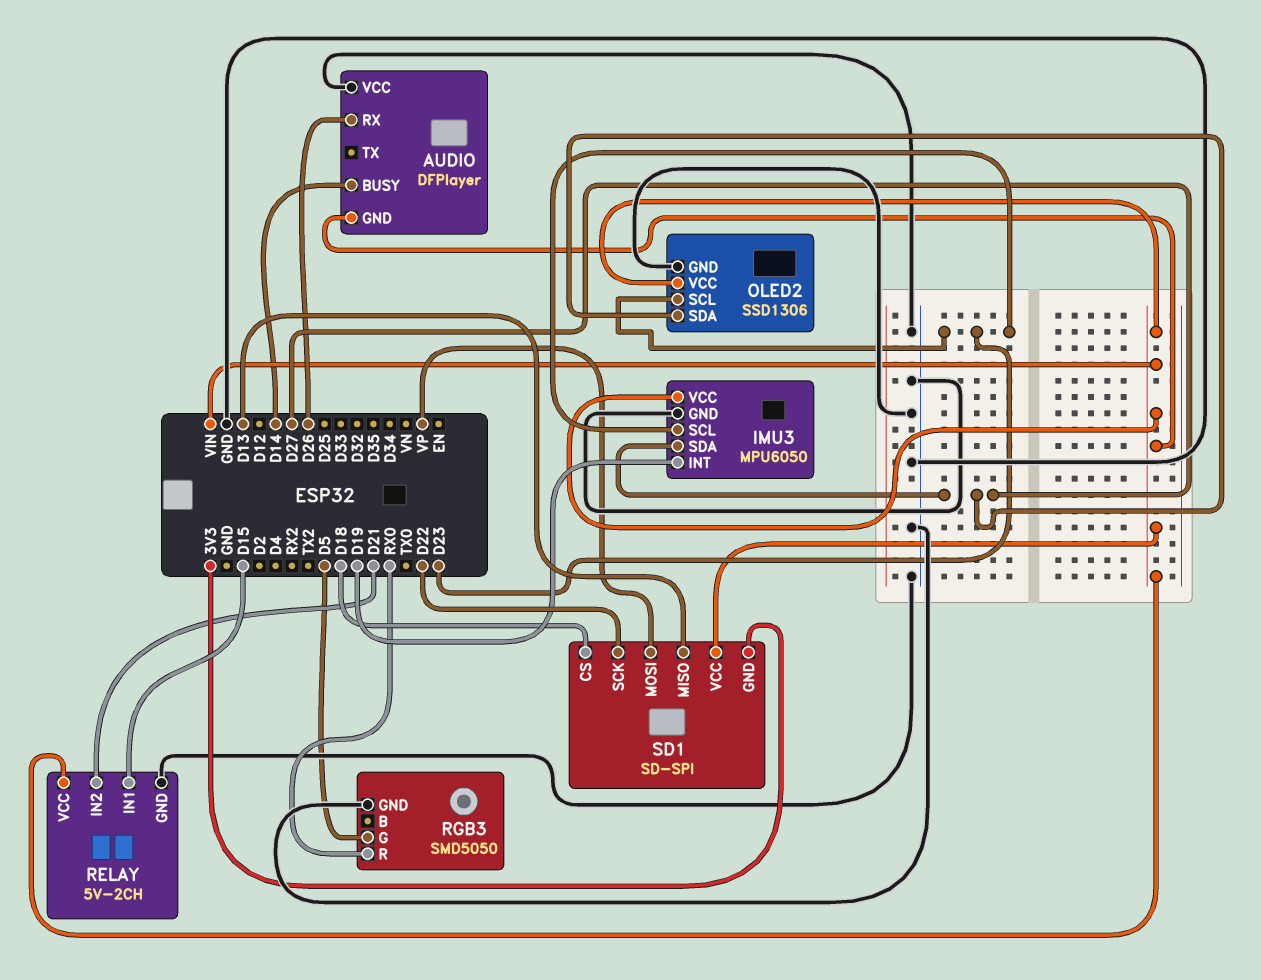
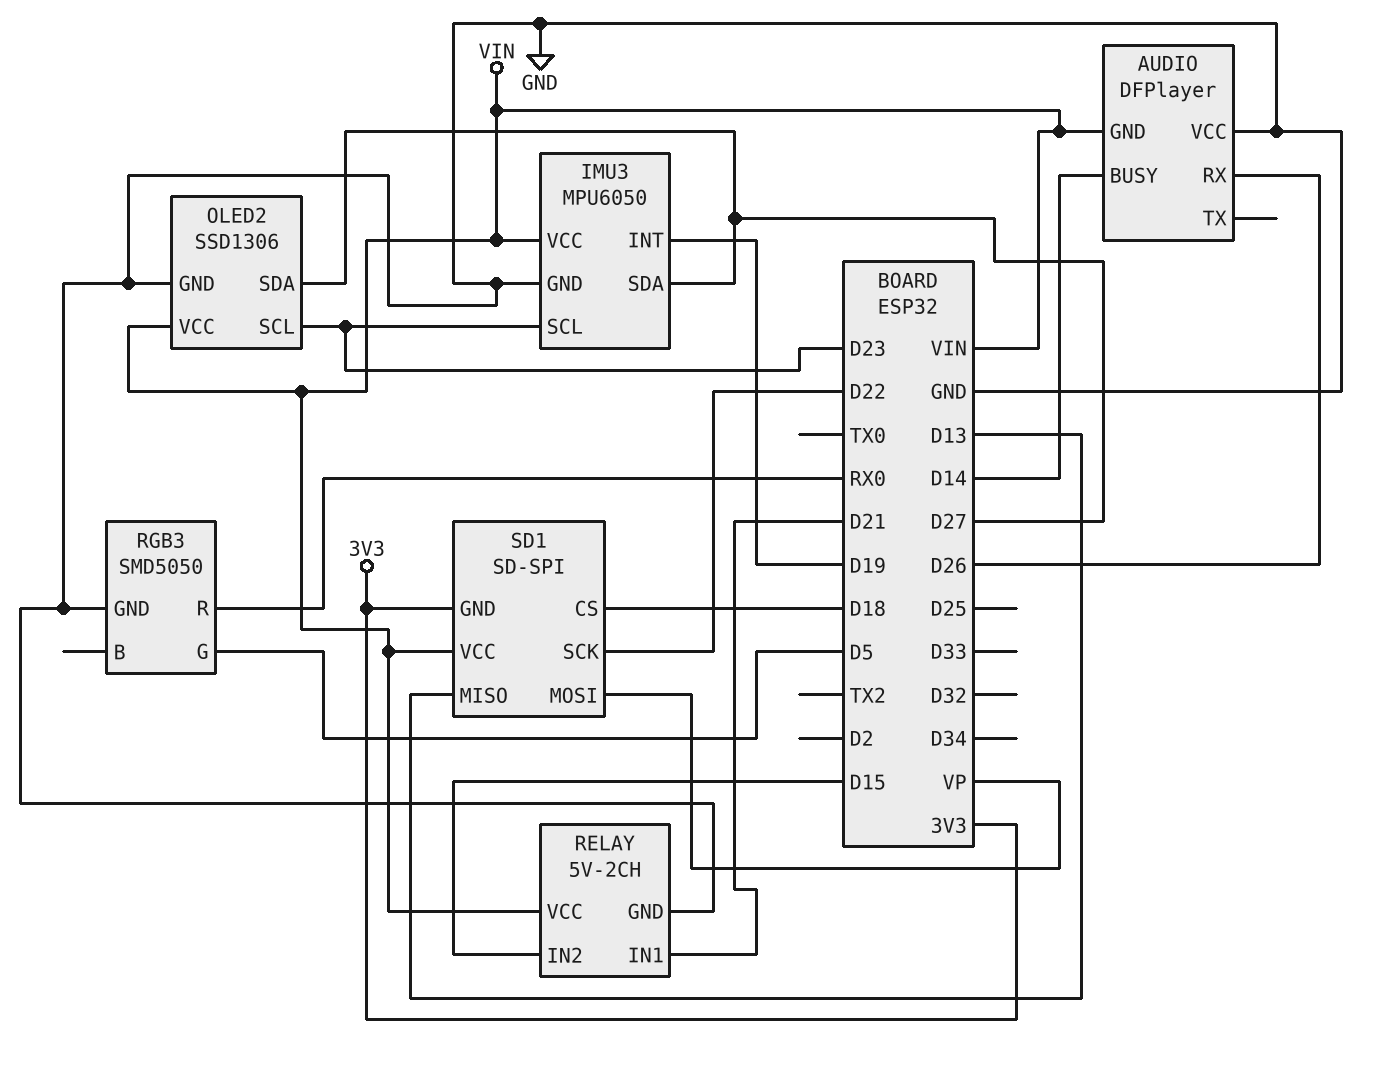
RELAY pin IN1: D15 -> D21
RELAY pin IN2: D21 -> D15

